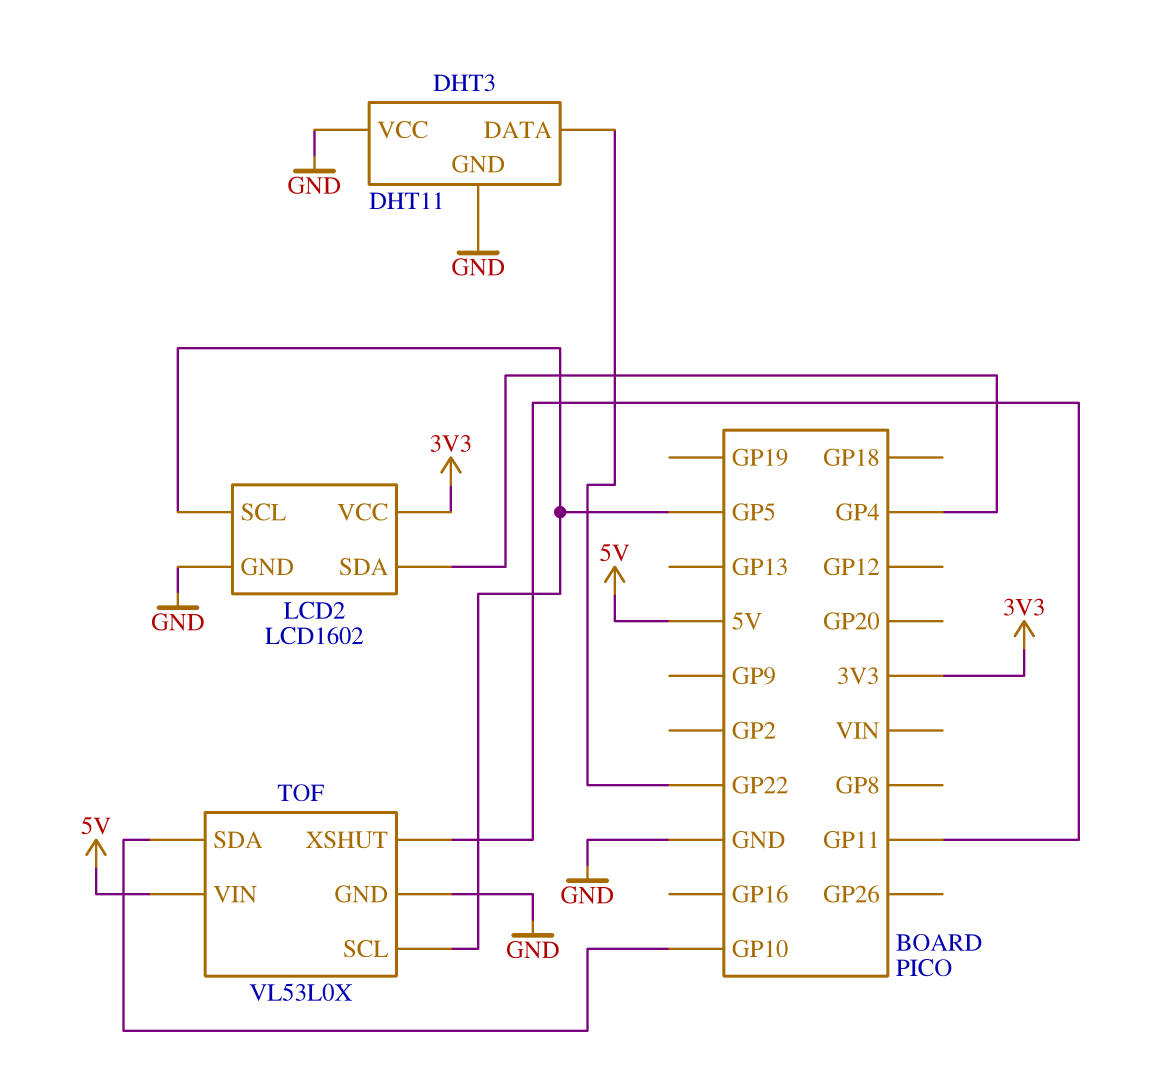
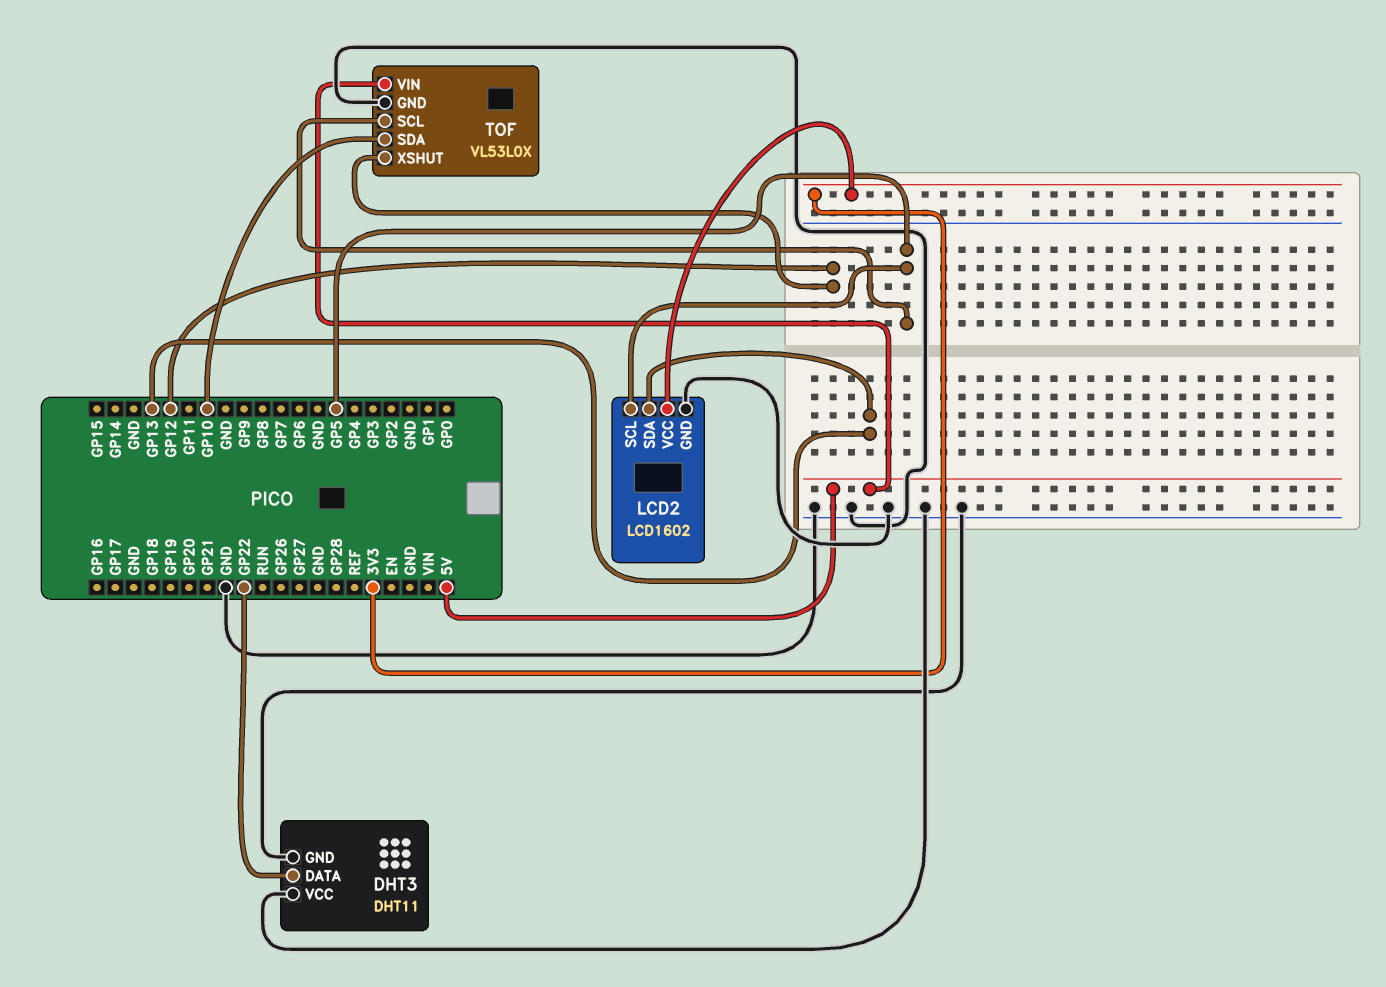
LCD2 pin SDA: GP4 -> GP13
TOF pin XSHUT: GP11 -> GP12

